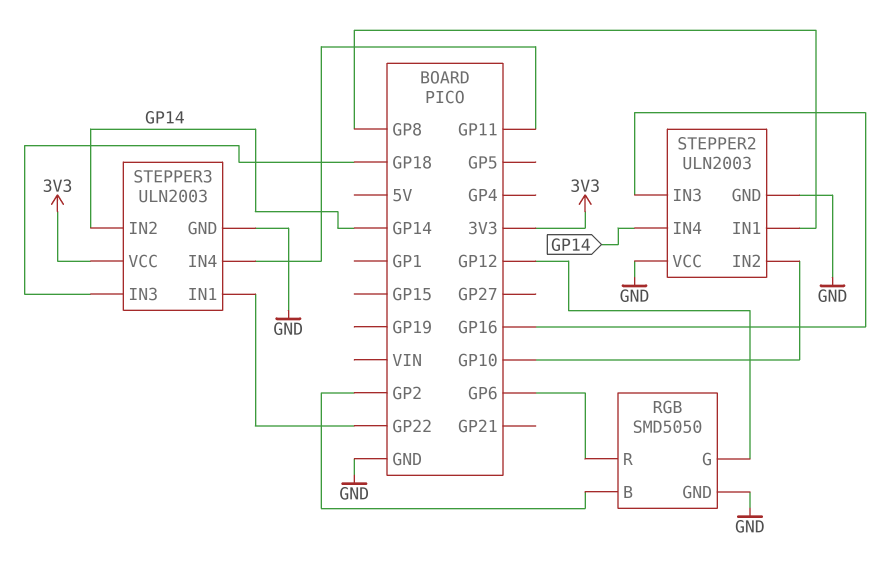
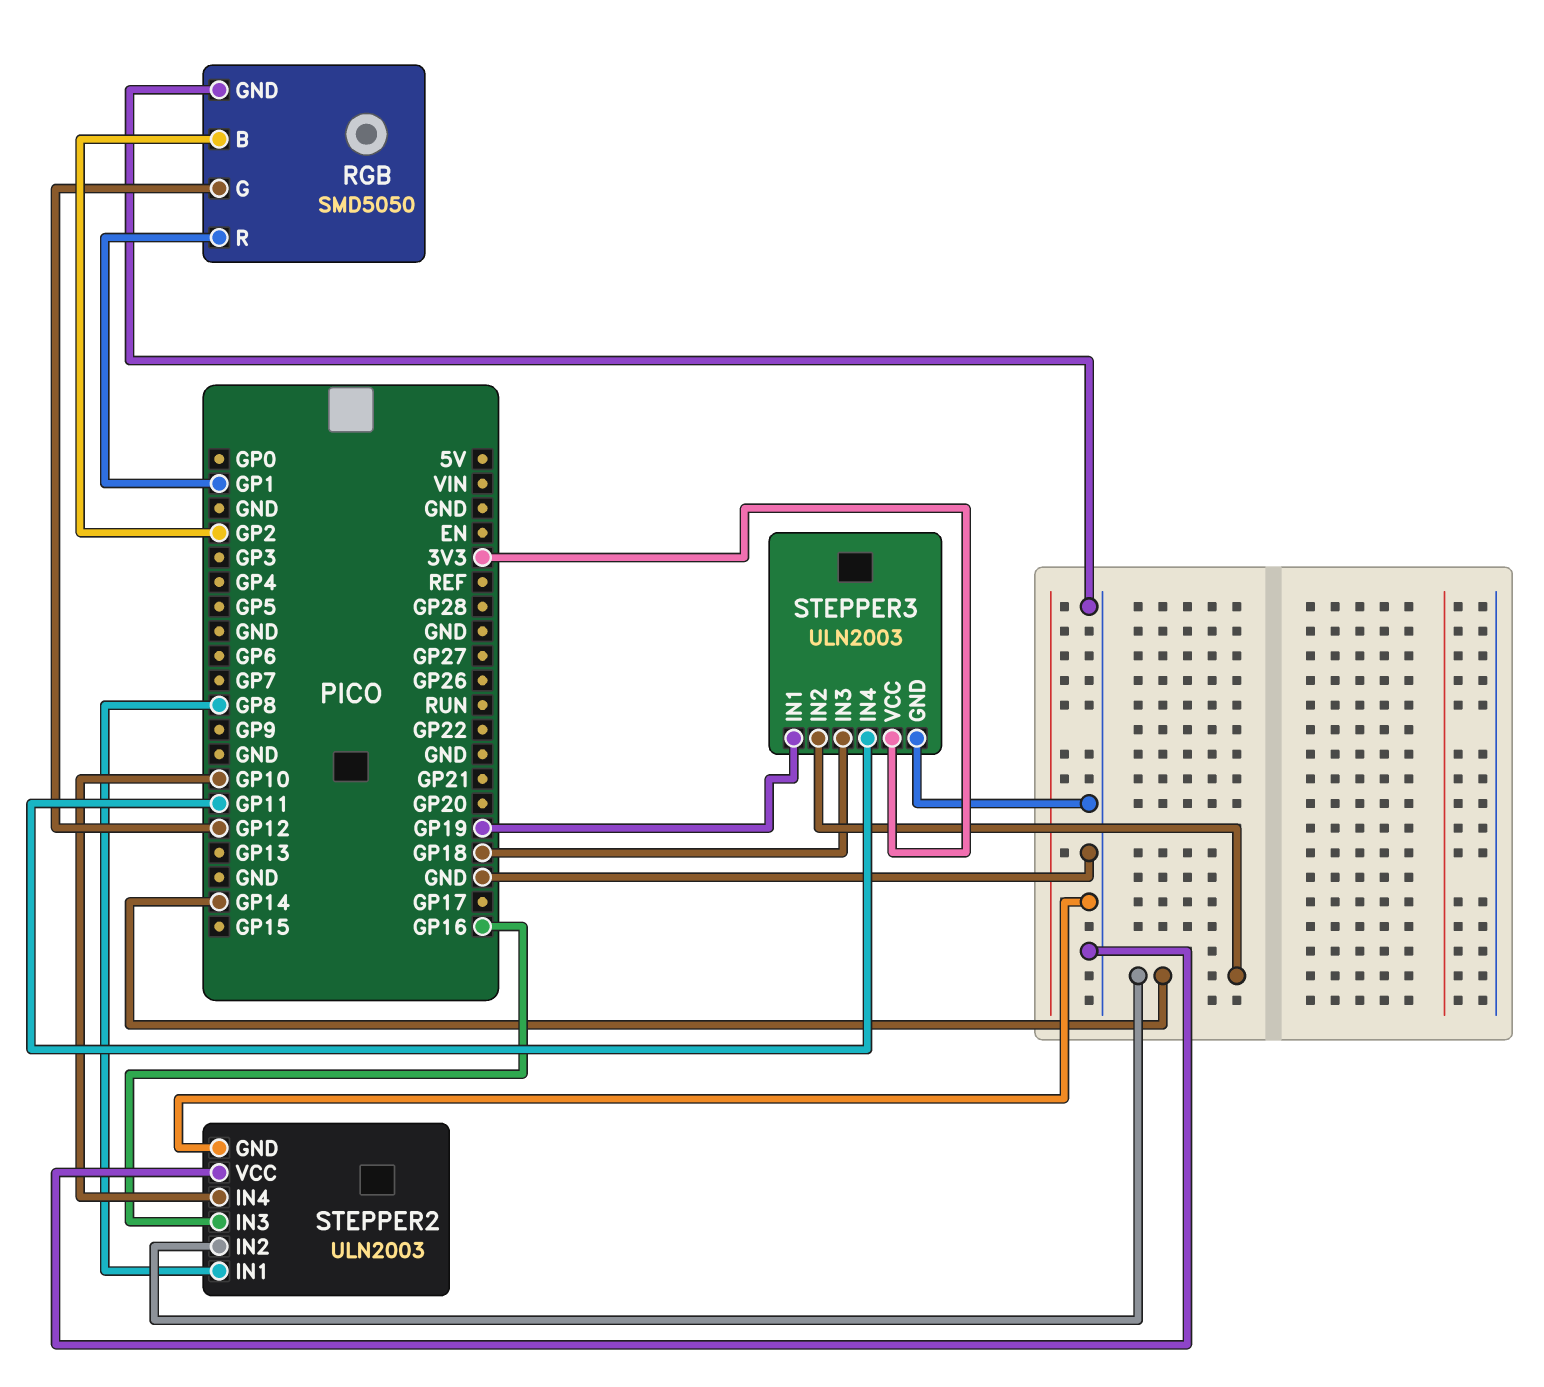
RGB pin R: GP6 -> GP1
STEPPER2 pin IN2: GP10 -> GP14
STEPPER2 pin IN4: GP14 -> GP10
STEPPER3 pin IN1: GP22 -> GP19

